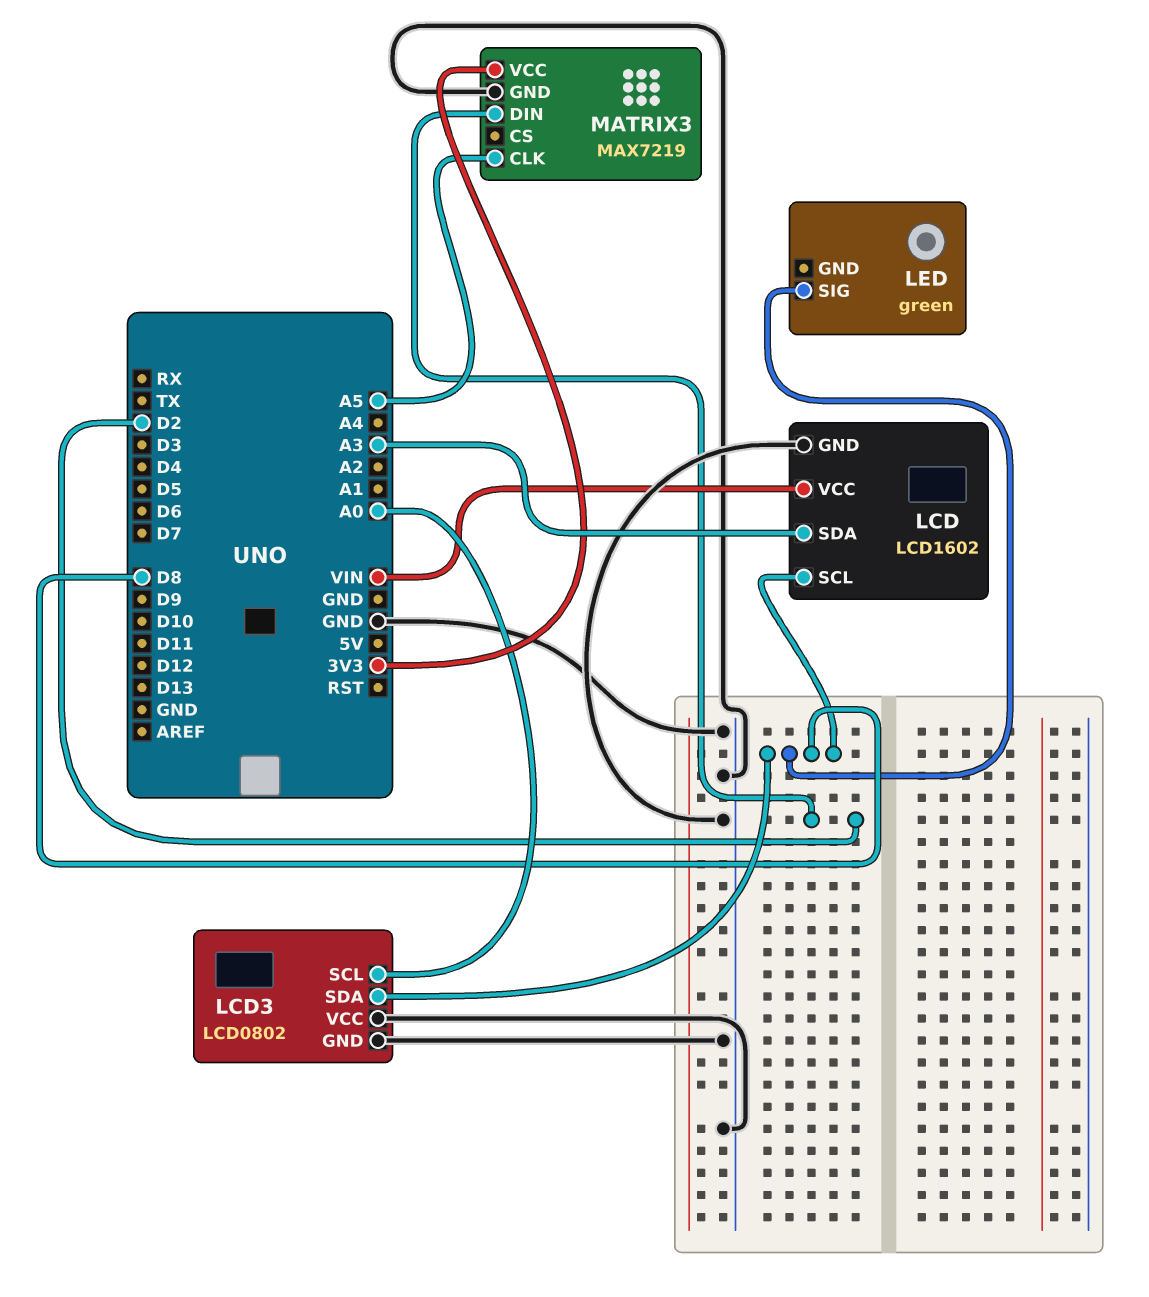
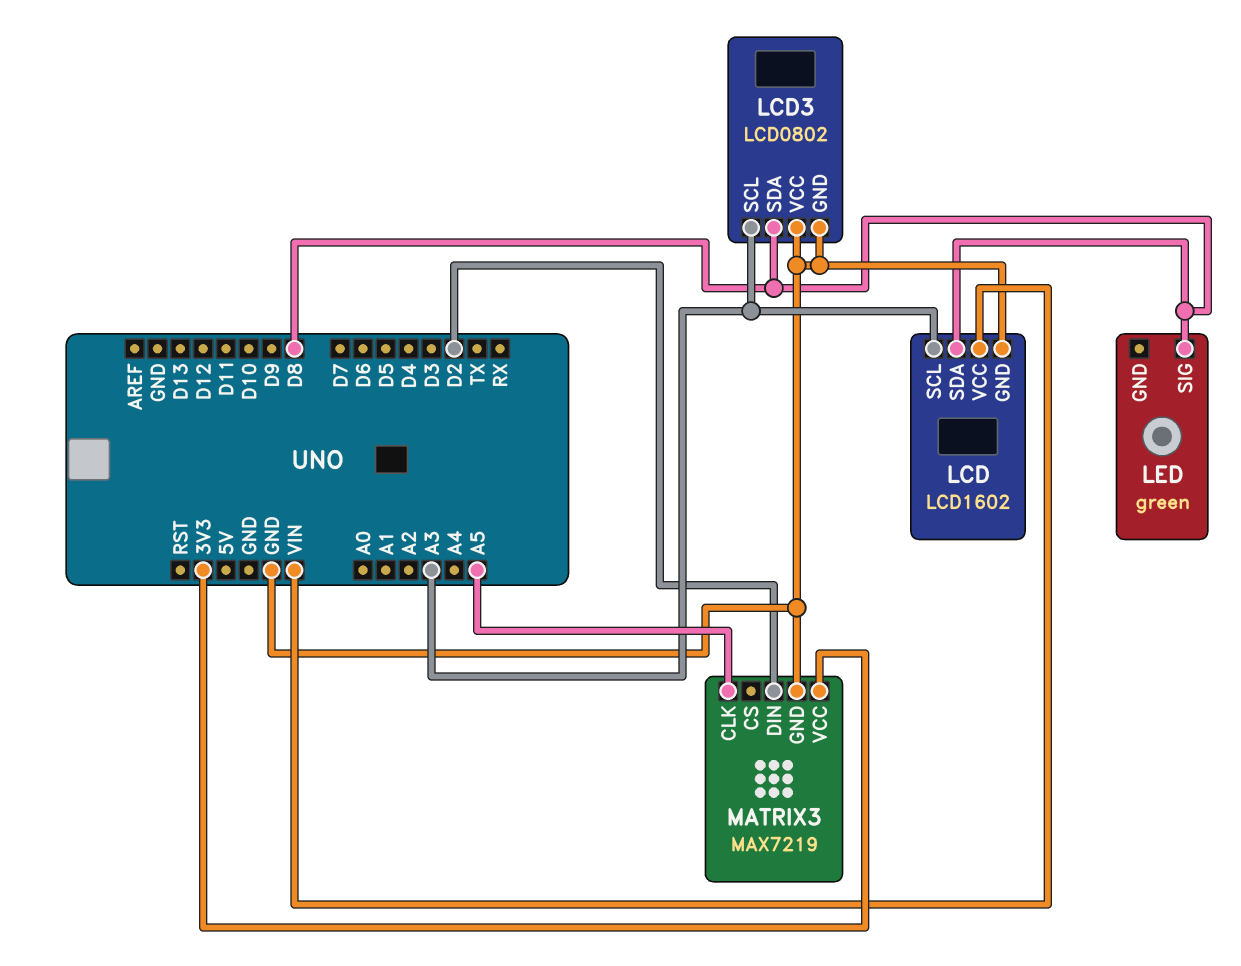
LCD pin SCL: D8 -> A3
LCD pin SDA: A3 -> D8
LCD3 pin SCL: A0 -> A3

